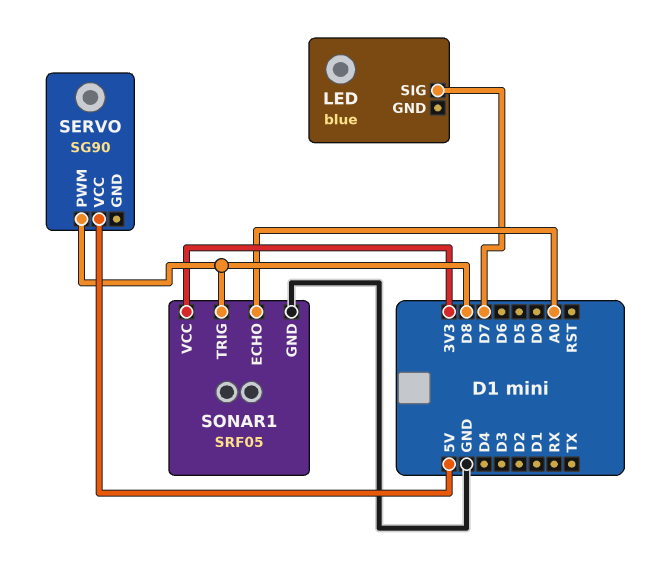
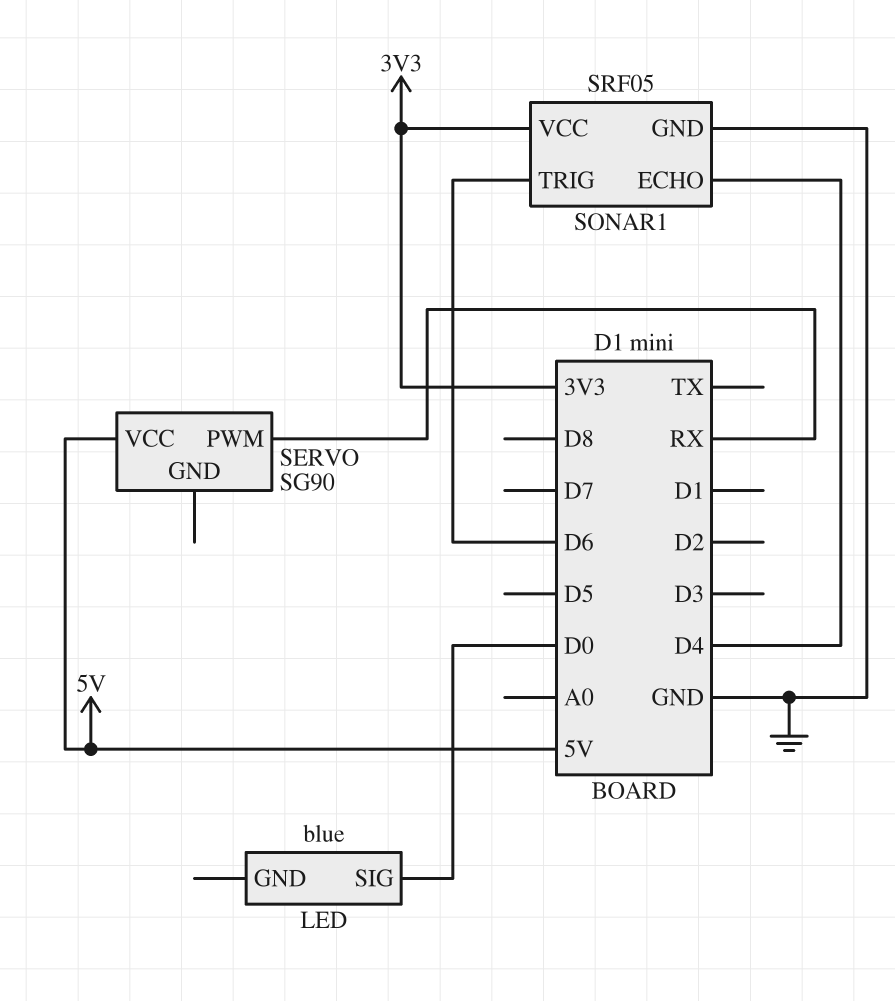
LED pin SIG: D7 -> D0
SERVO pin PWM: D8 -> RX
SONAR1 pin ECHO: A0 -> D4
SONAR1 pin TRIG: D8 -> D6

